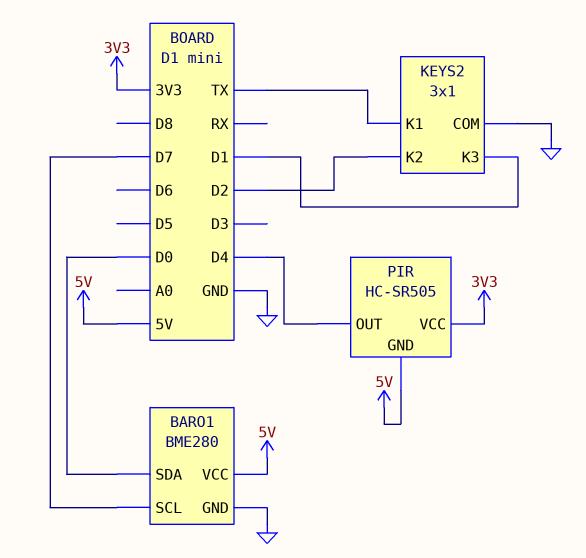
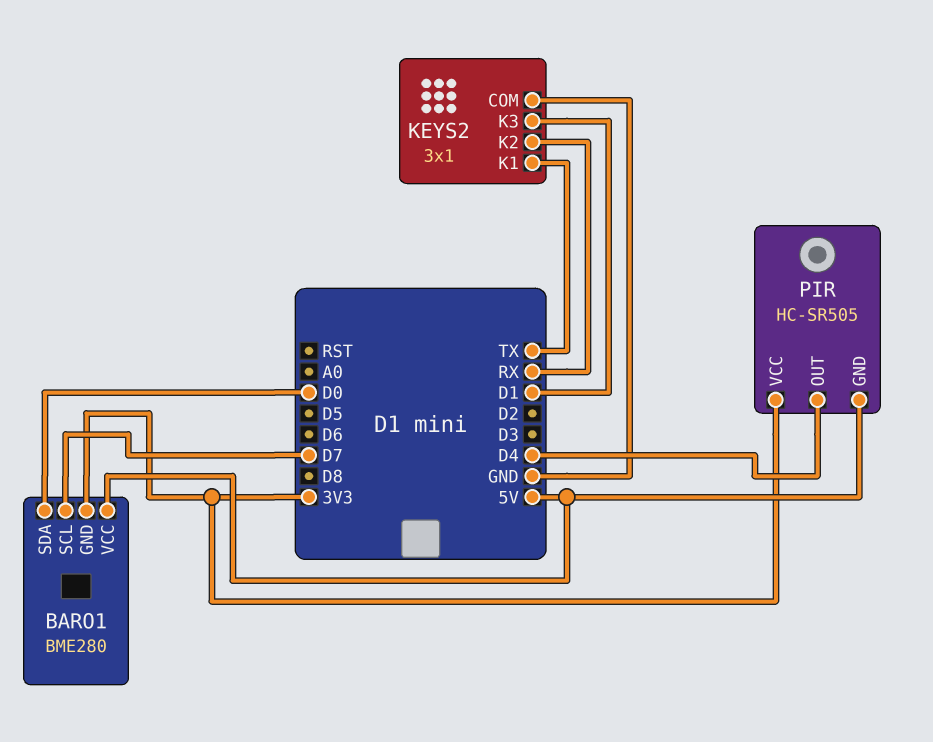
BARO1 pin GND: GND -> 3V3
KEYS2 pin K2: D2 -> RX

